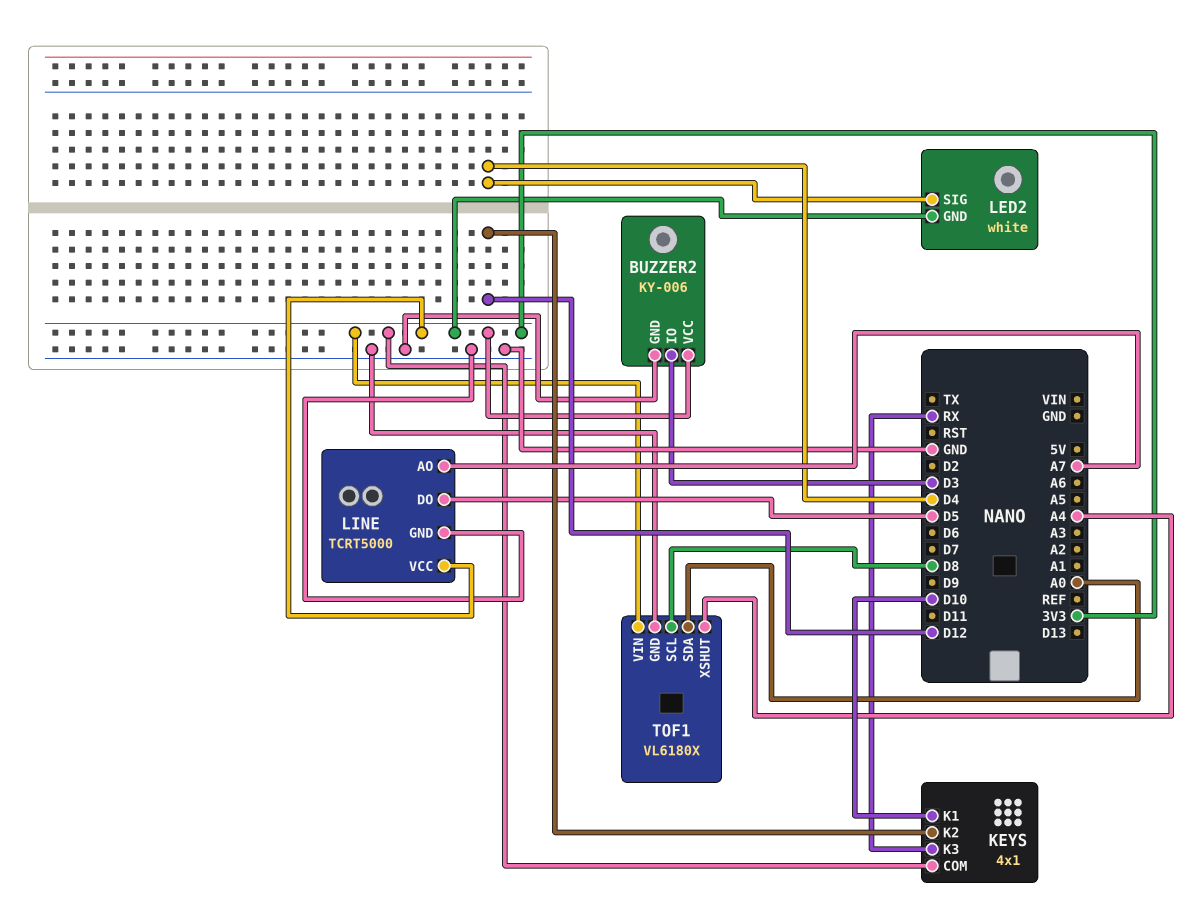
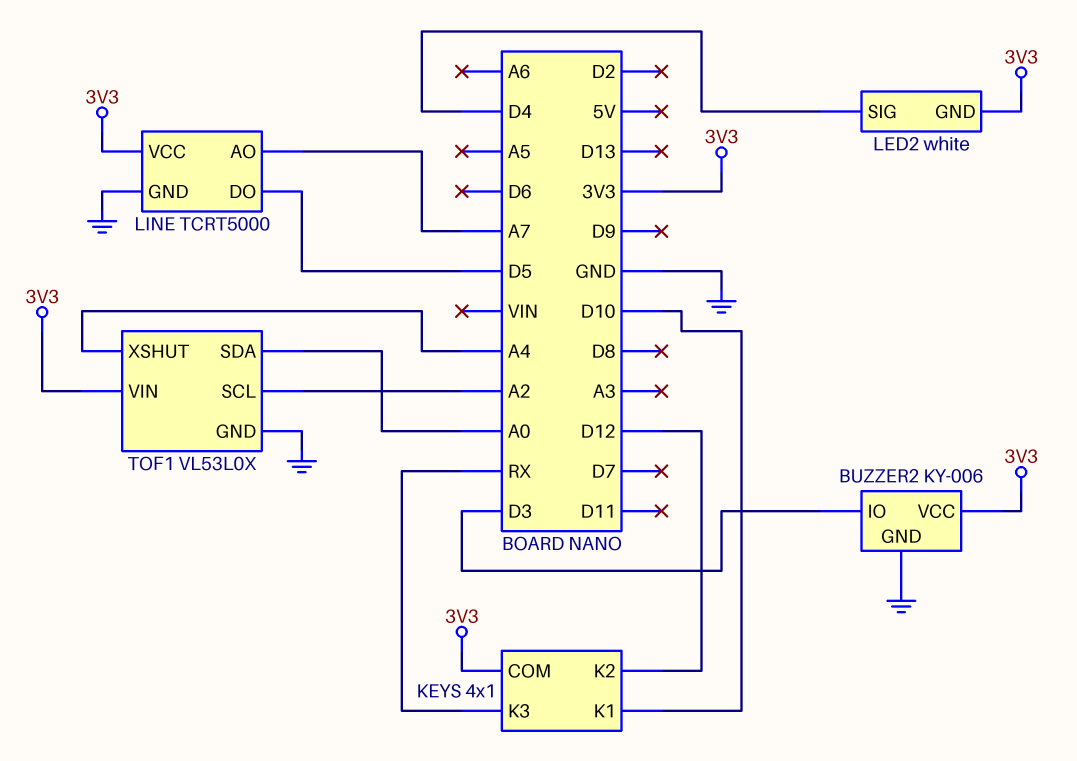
TOF1: VL6180X -> VL53L0X
TOF1 pin SCL: D8 -> A2

